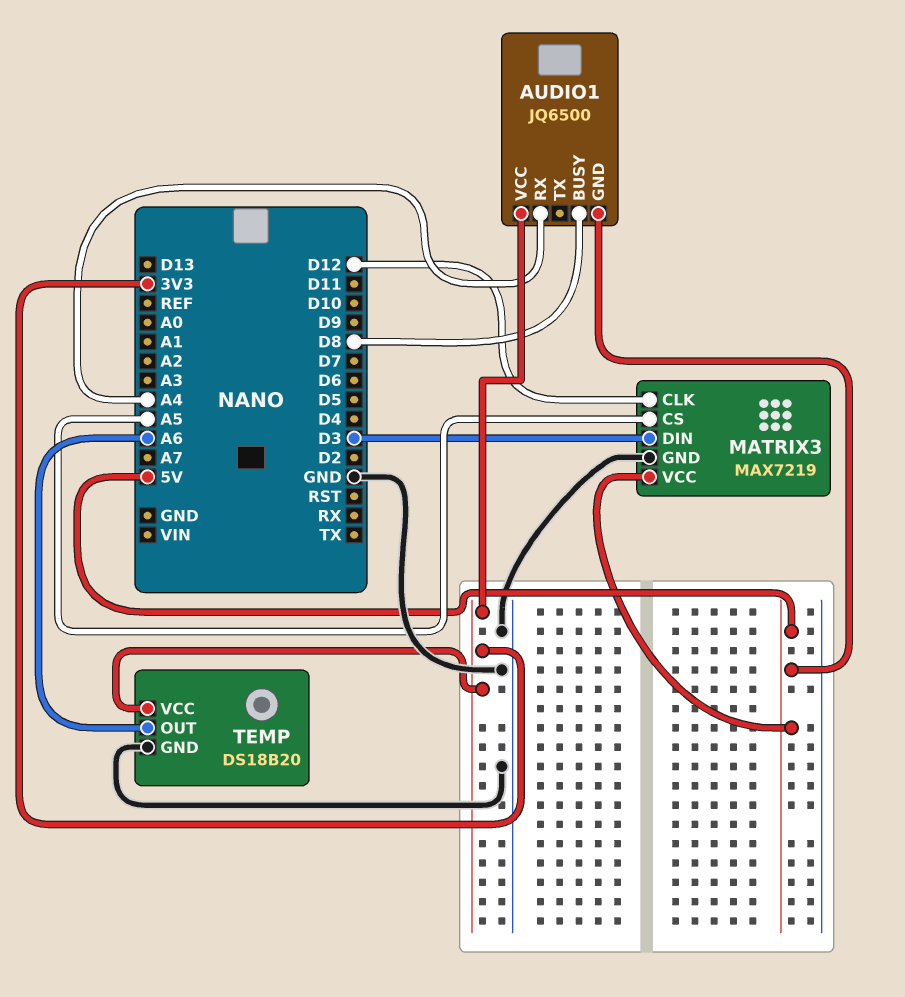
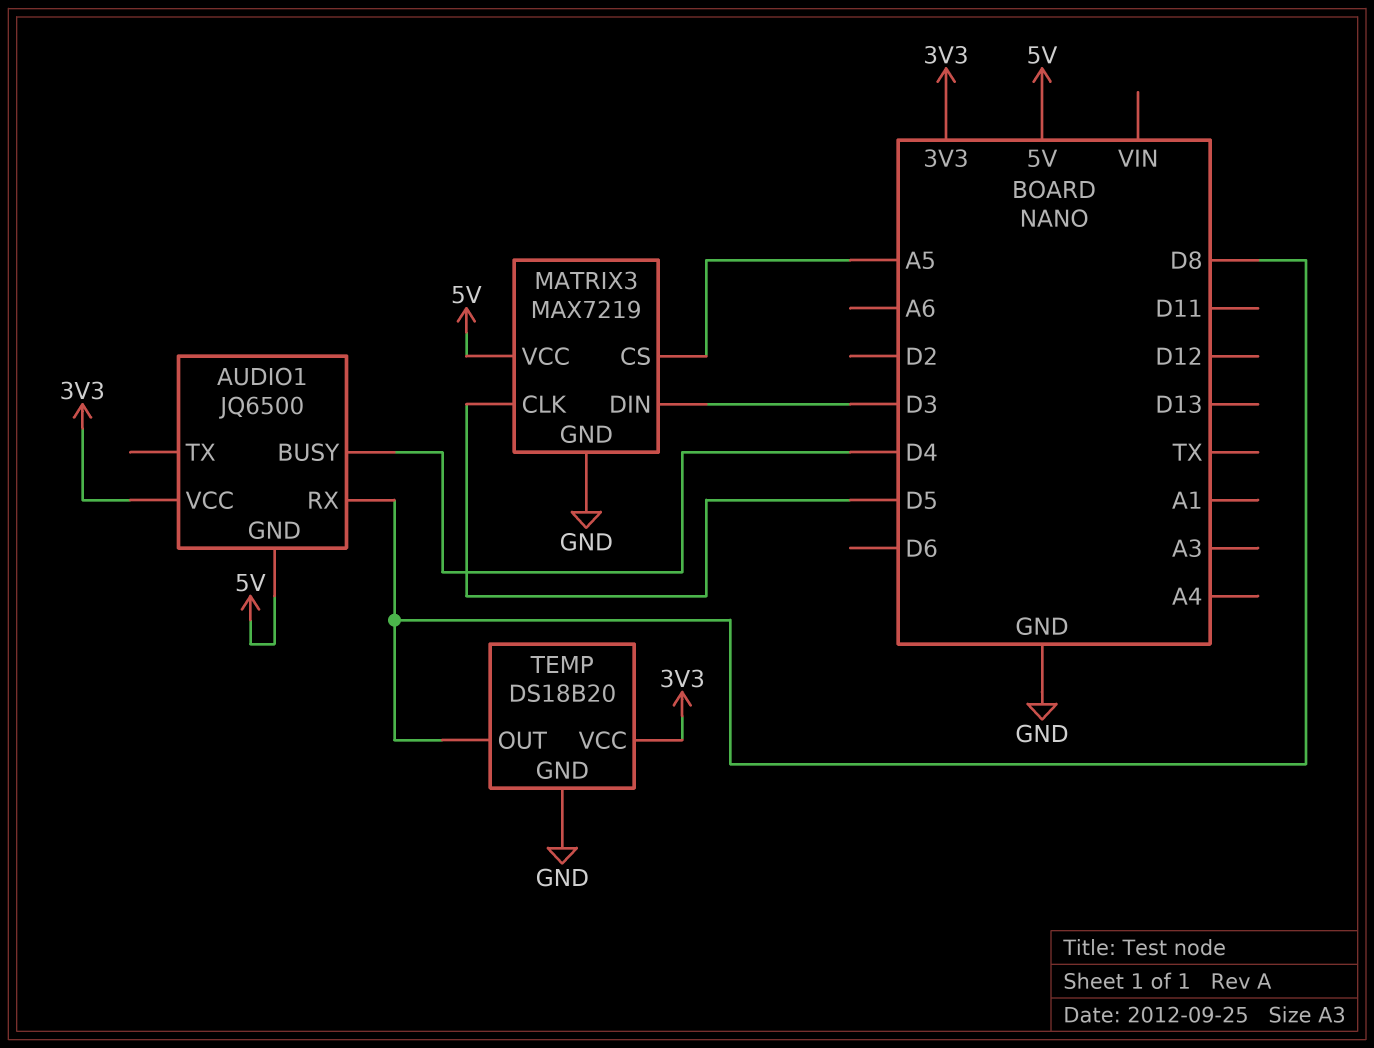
AUDIO1 pin BUSY: D8 -> D4
AUDIO1 pin RX: A4 -> D8
MATRIX3 pin CLK: D12 -> D5
TEMP pin OUT: A6 -> D8

